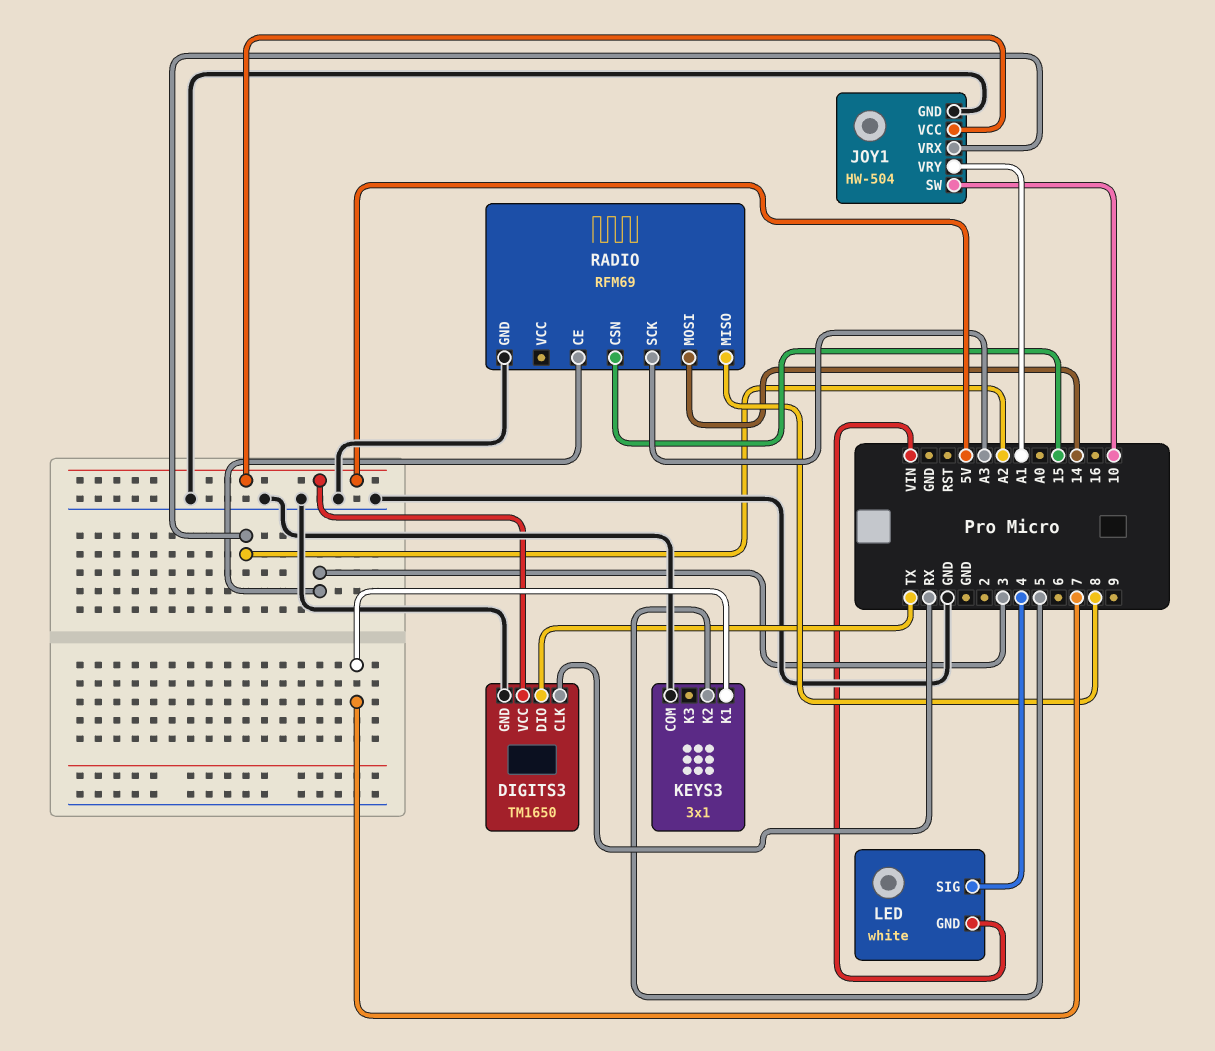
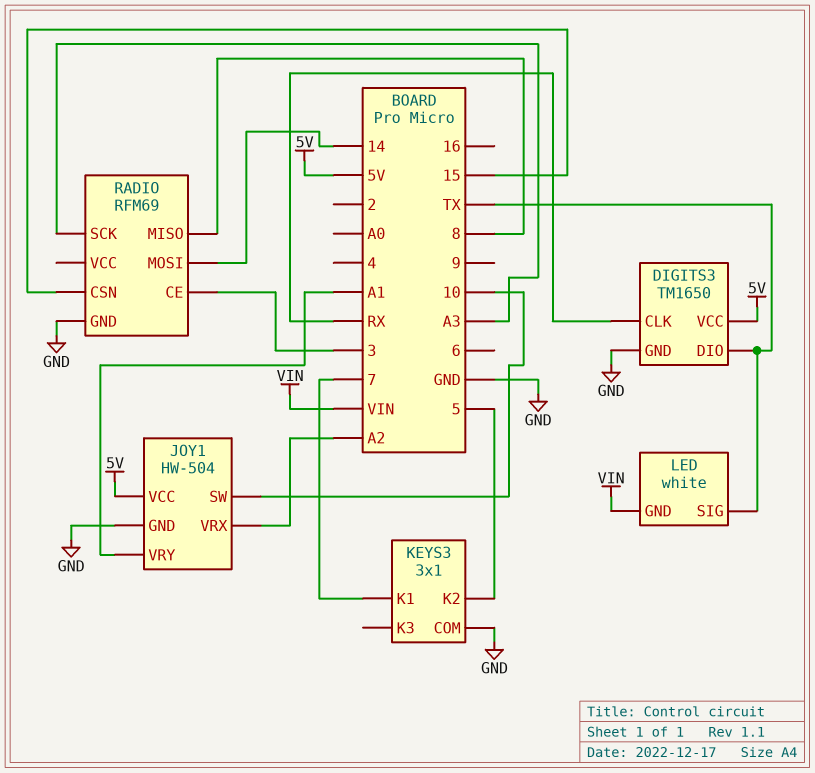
LED pin SIG: 4 -> TX

